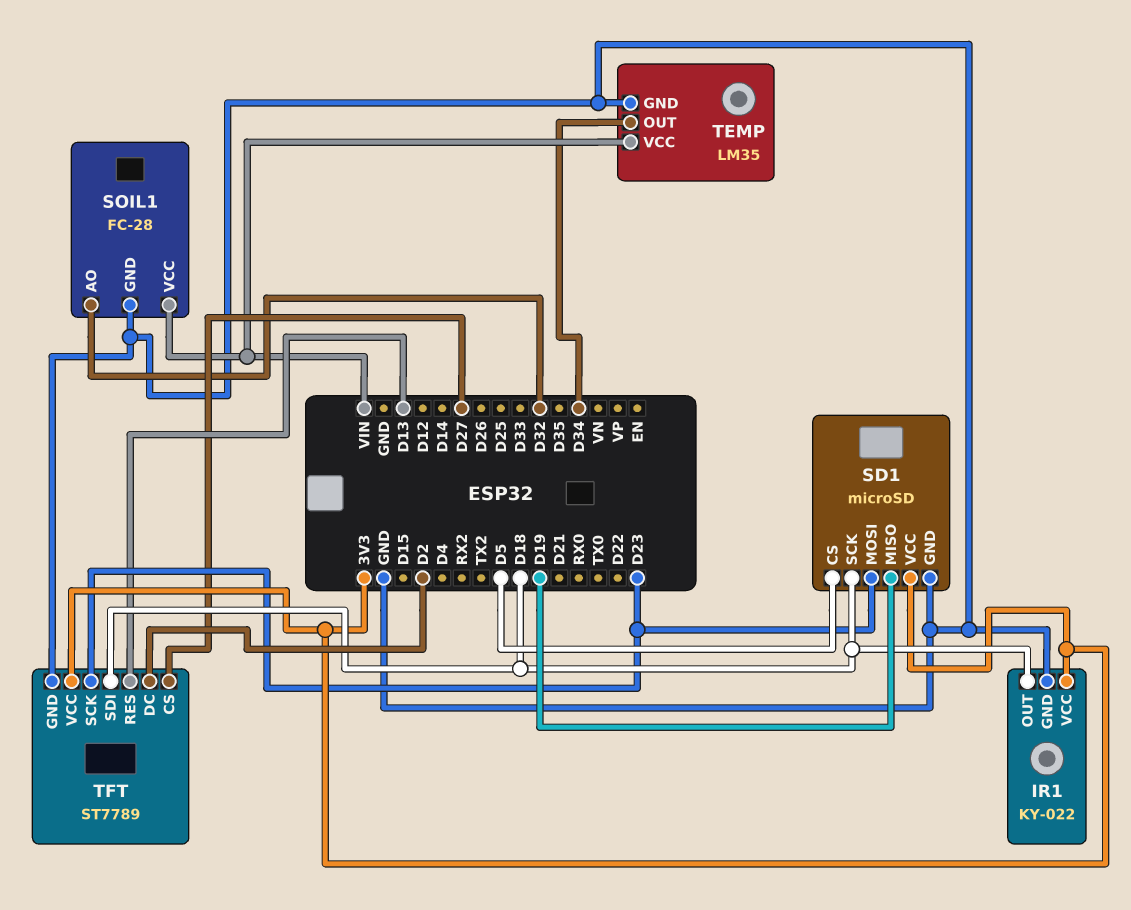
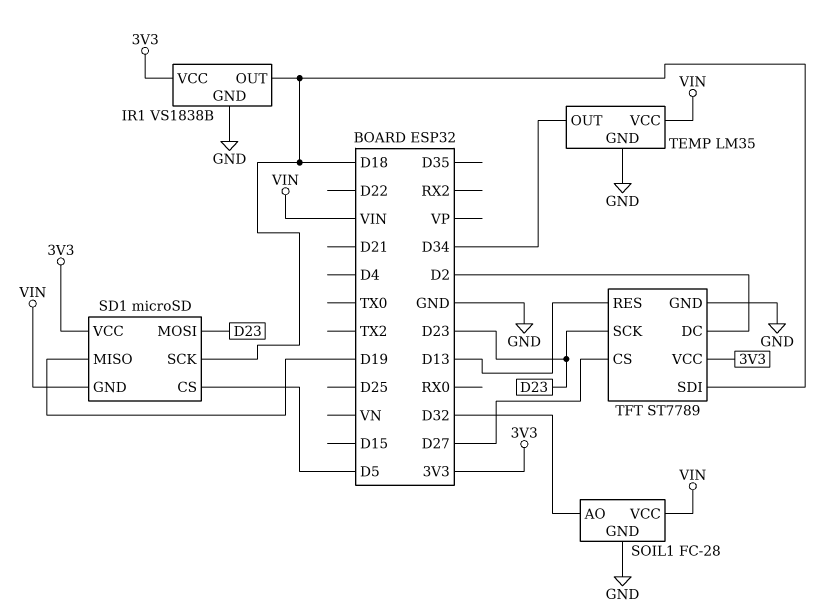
IR1: KY-022 -> VS1838B
SD1 pin GND: GND -> VIN

